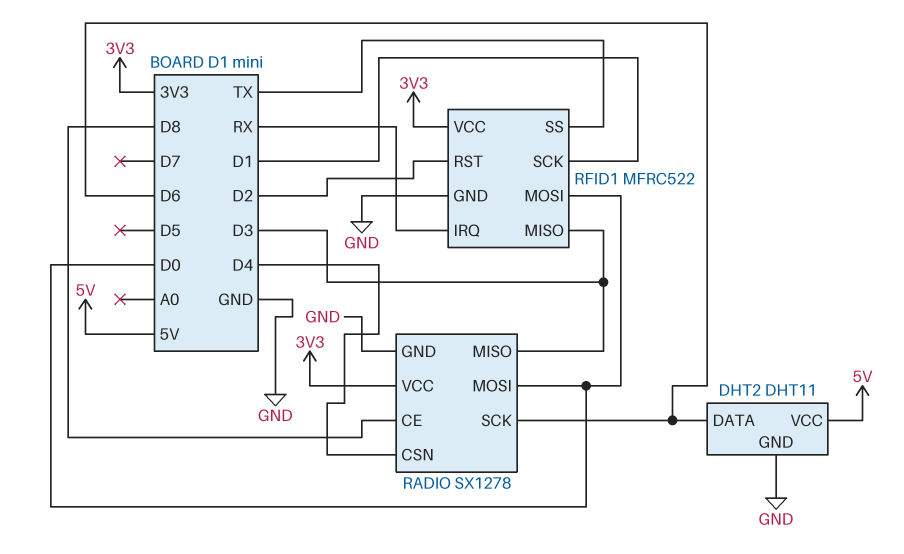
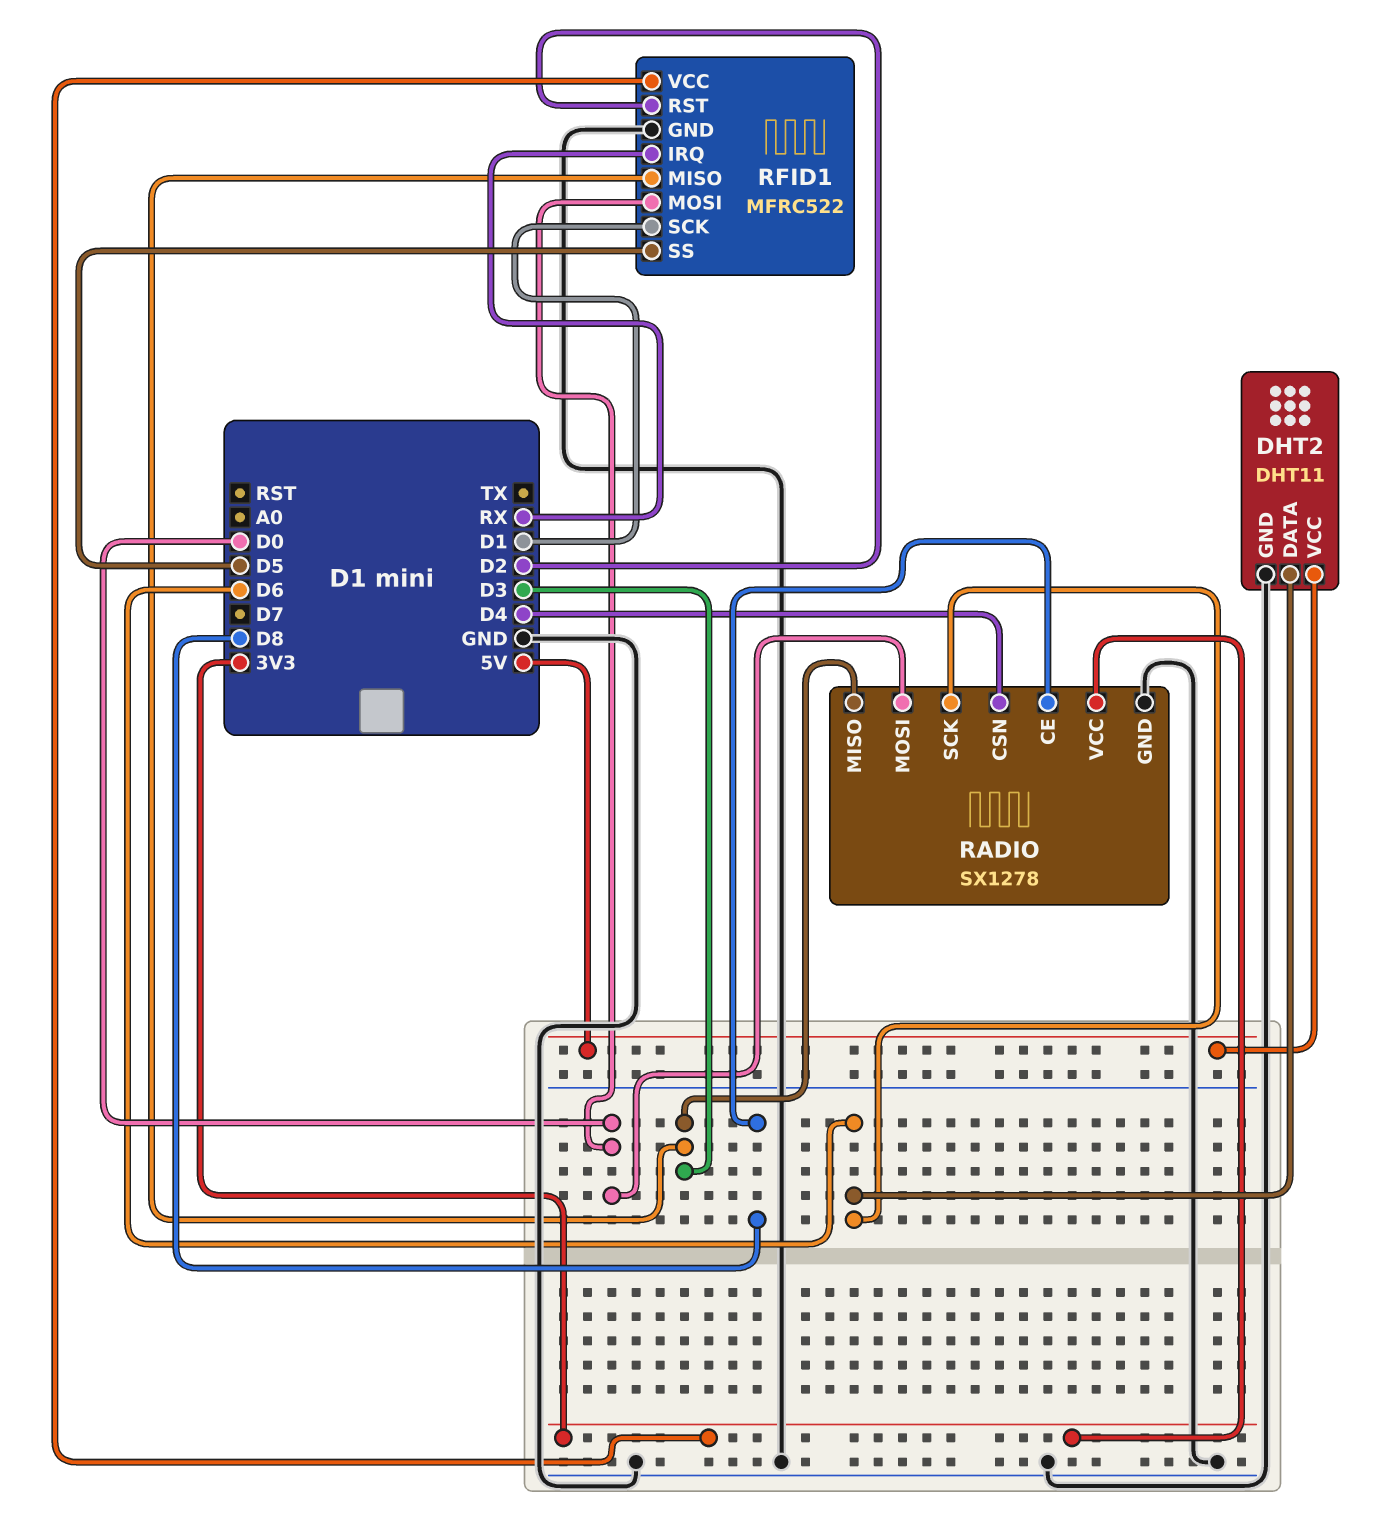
RFID1 pin SS: TX -> D5

